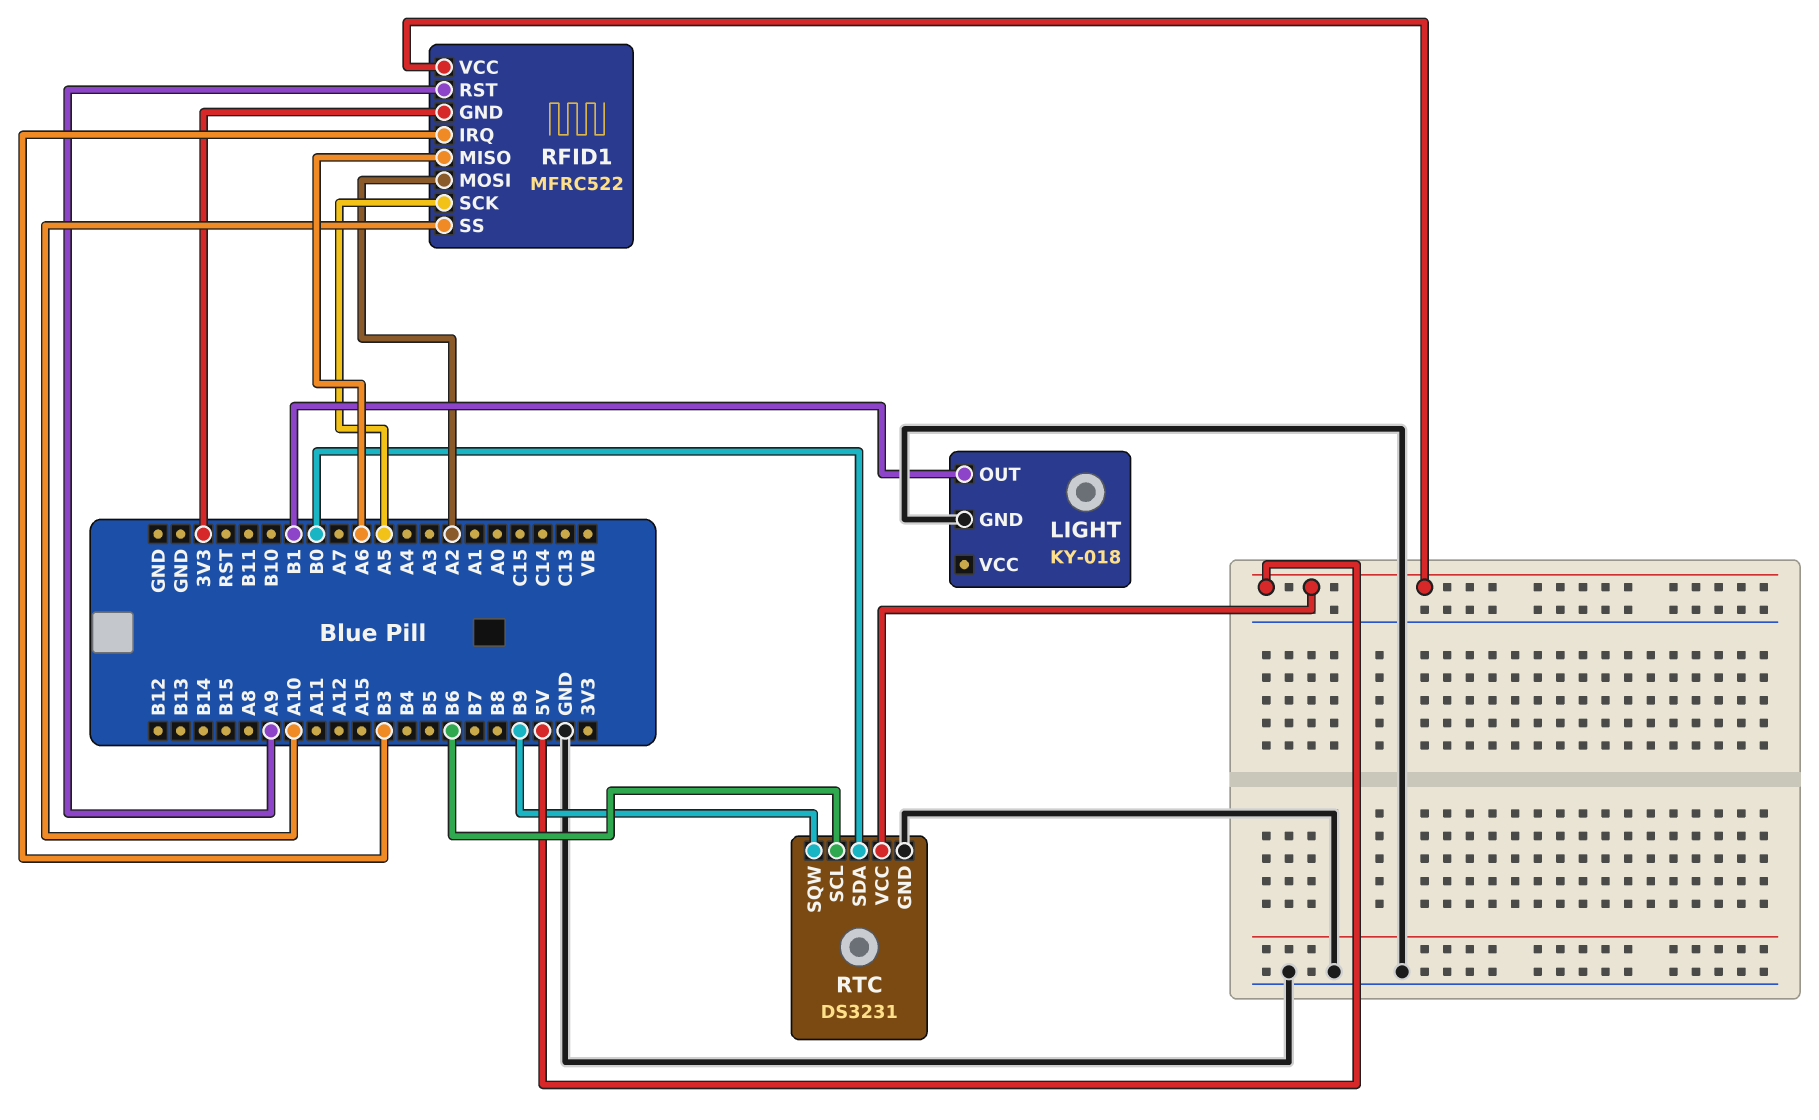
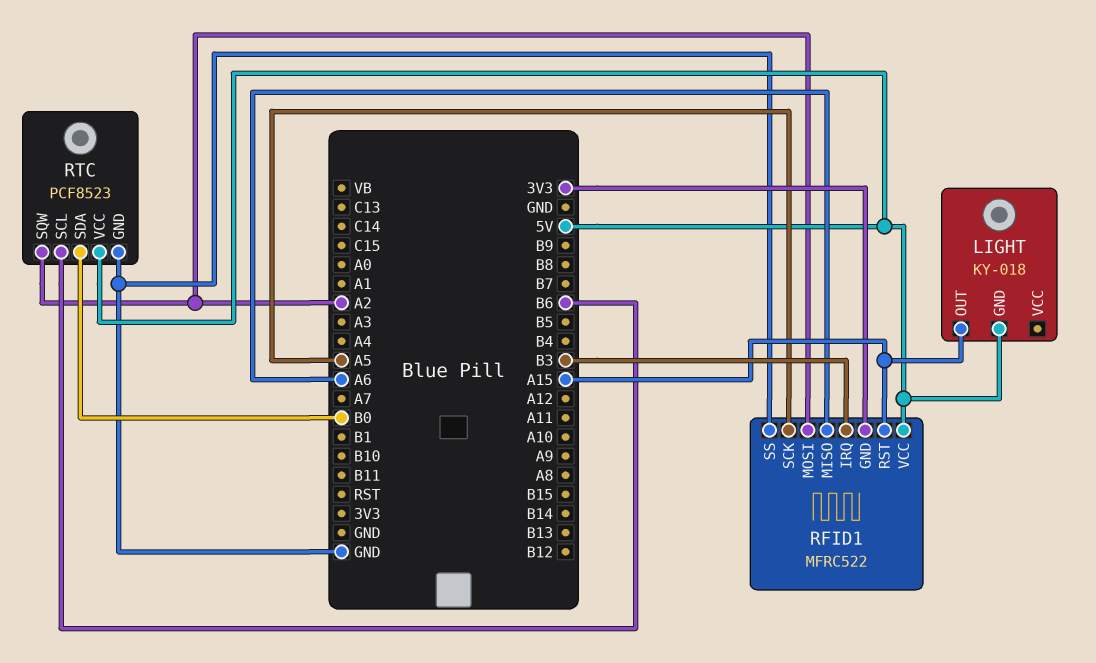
LIGHT pin GND: GND -> 5V
LIGHT pin OUT: B1 -> A15
RFID1 pin RST: A9 -> A15
RFID1 pin SS: A10 -> GND
RTC: DS3231 -> PCF8523
RTC pin SQW: B9 -> A2

